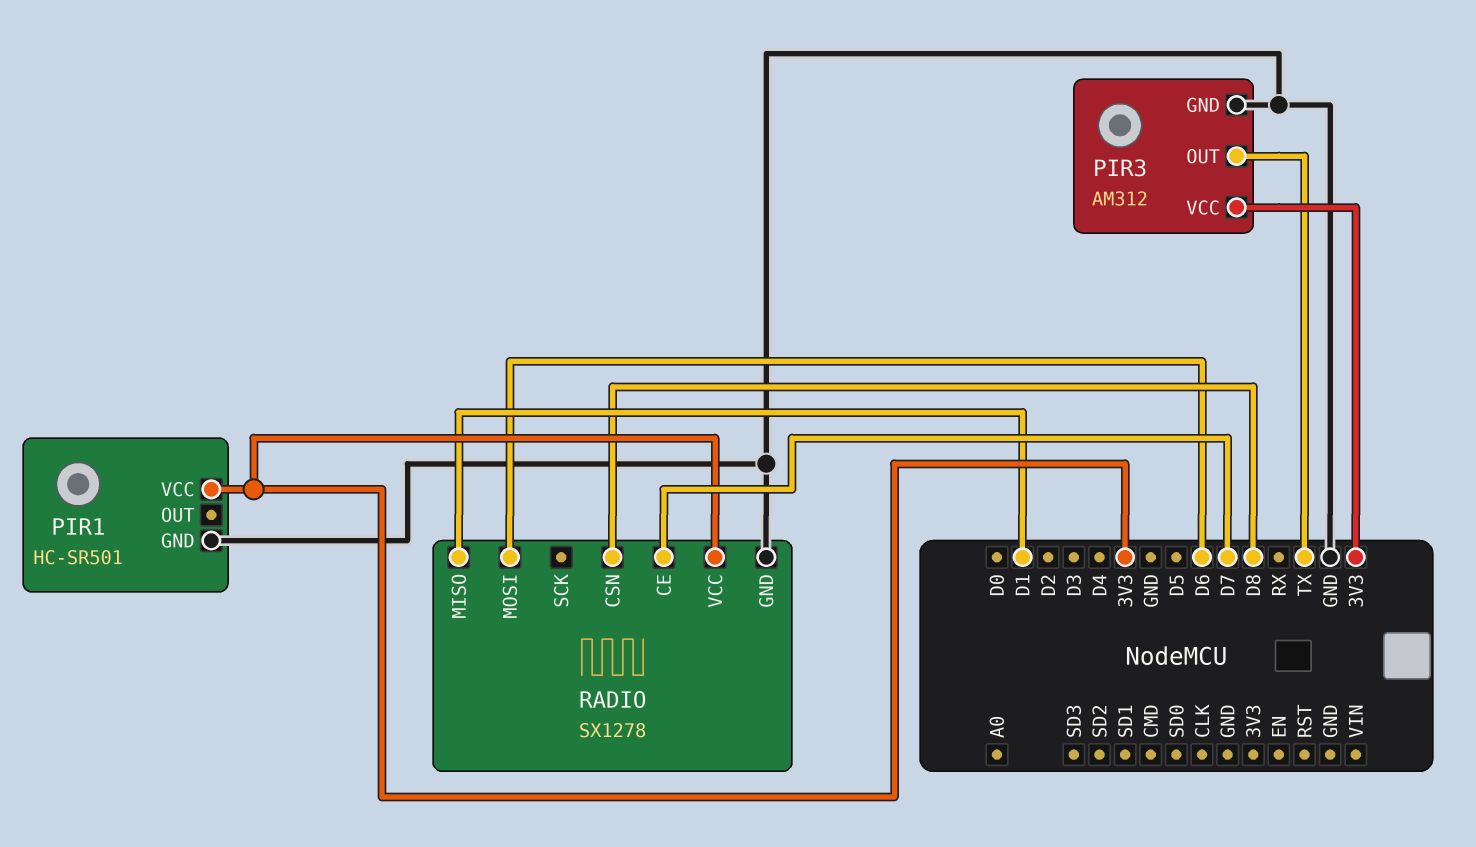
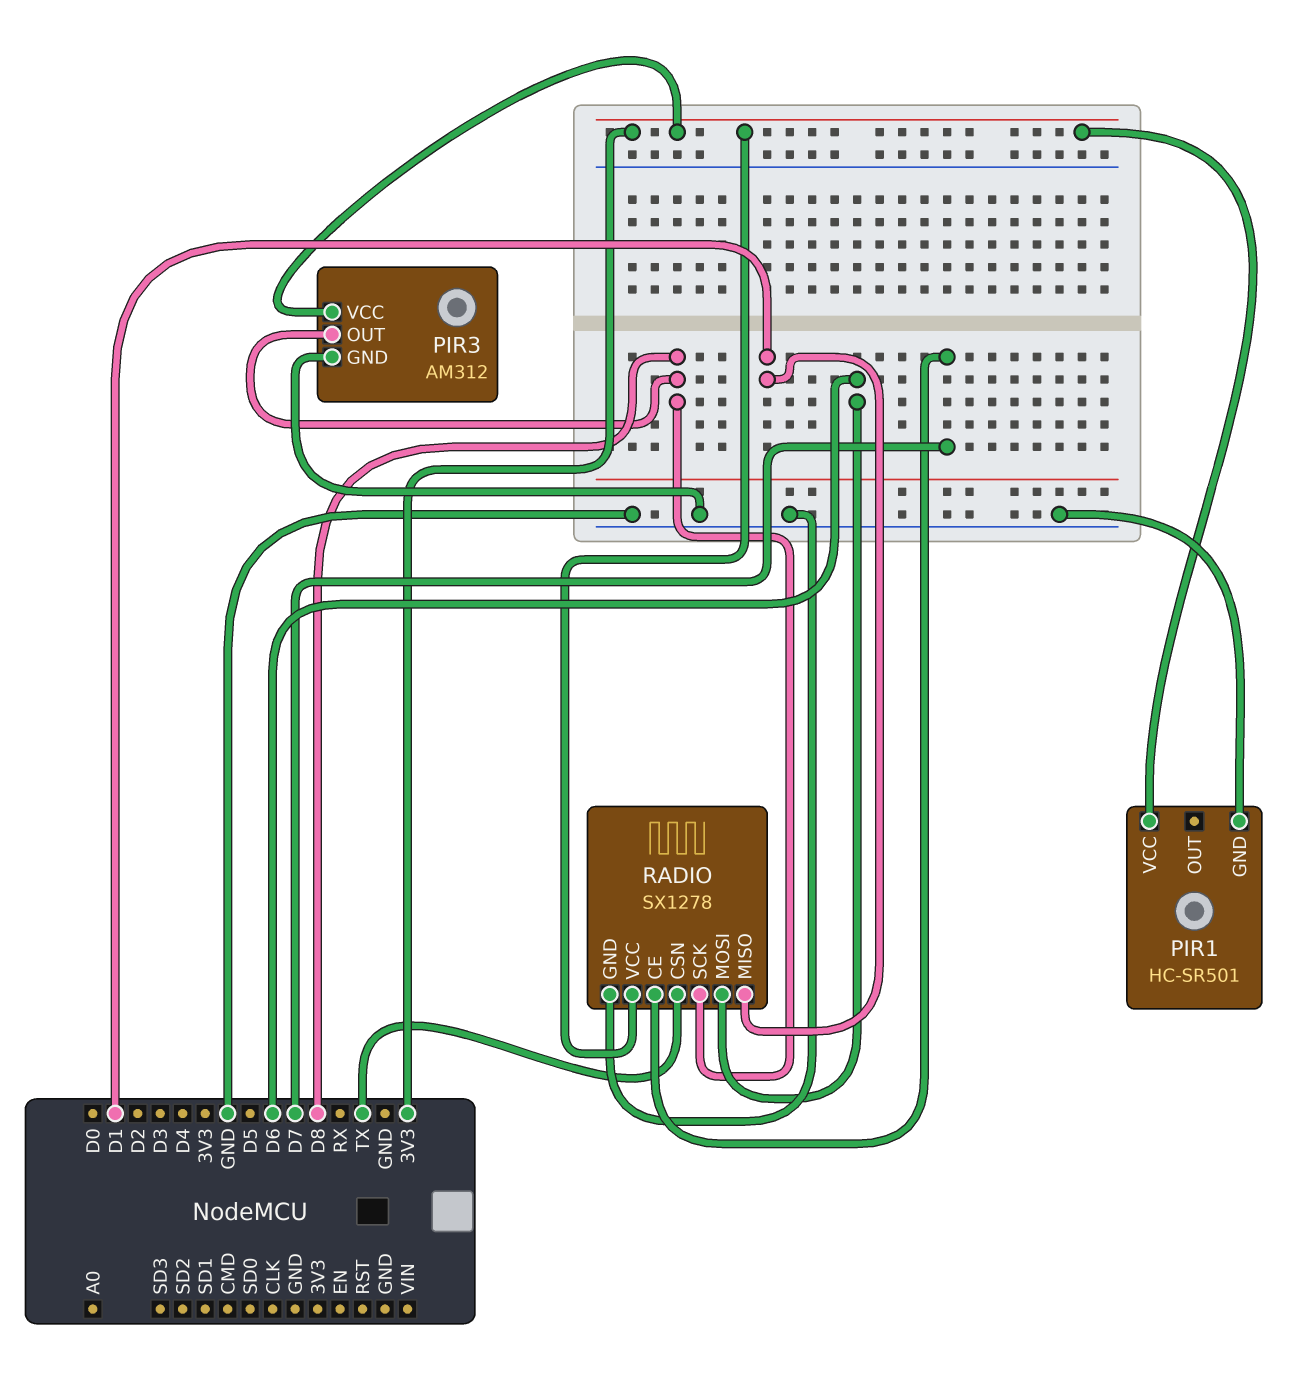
PIR3 pin OUT: TX -> D8
RADIO pin CSN: D8 -> TX
RADIO pin SCK: none -> D8

